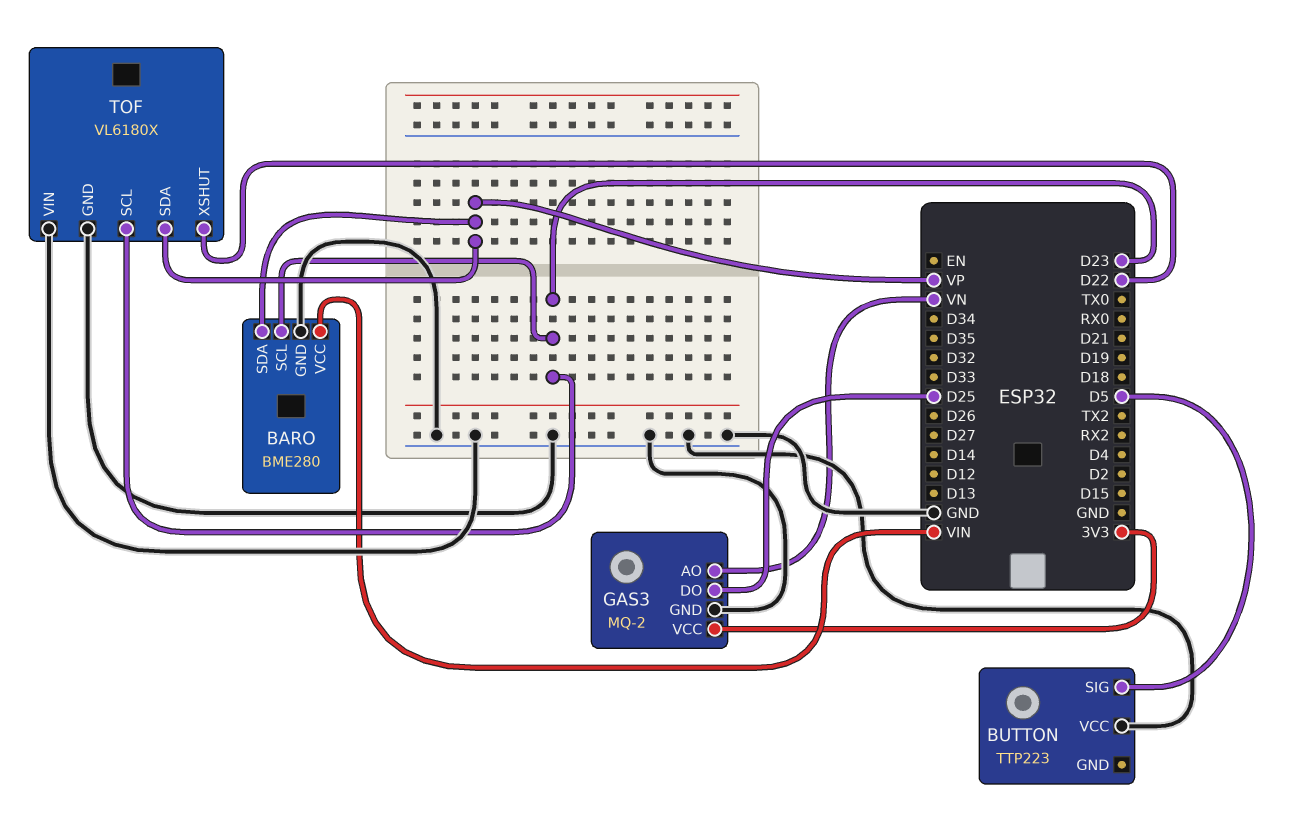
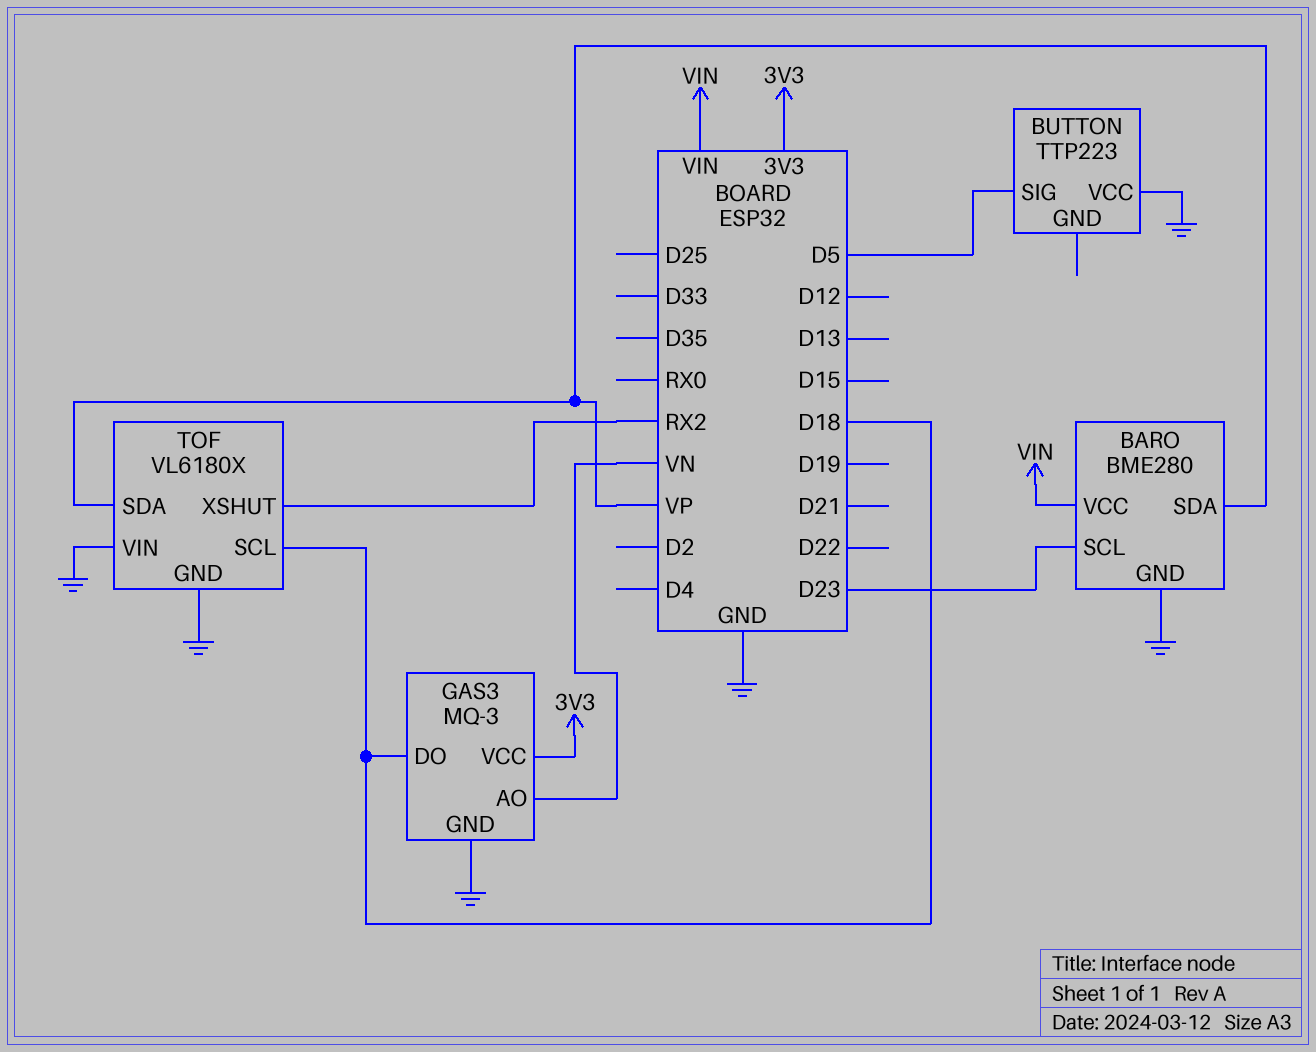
GAS3: MQ-2 -> MQ-3
GAS3 pin DO: D25 -> D18
TOF pin SCL: D23 -> D18
TOF pin XSHUT: D22 -> RX2

